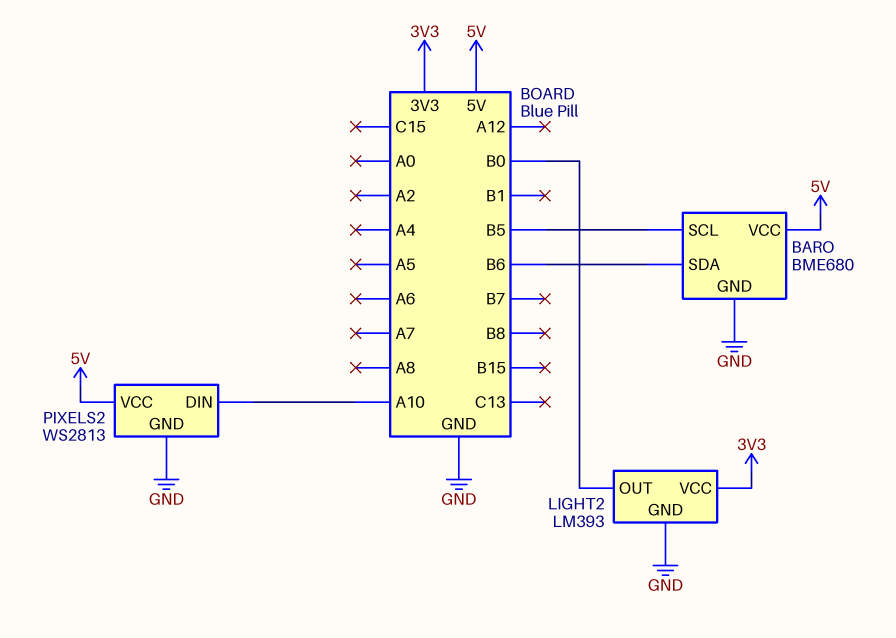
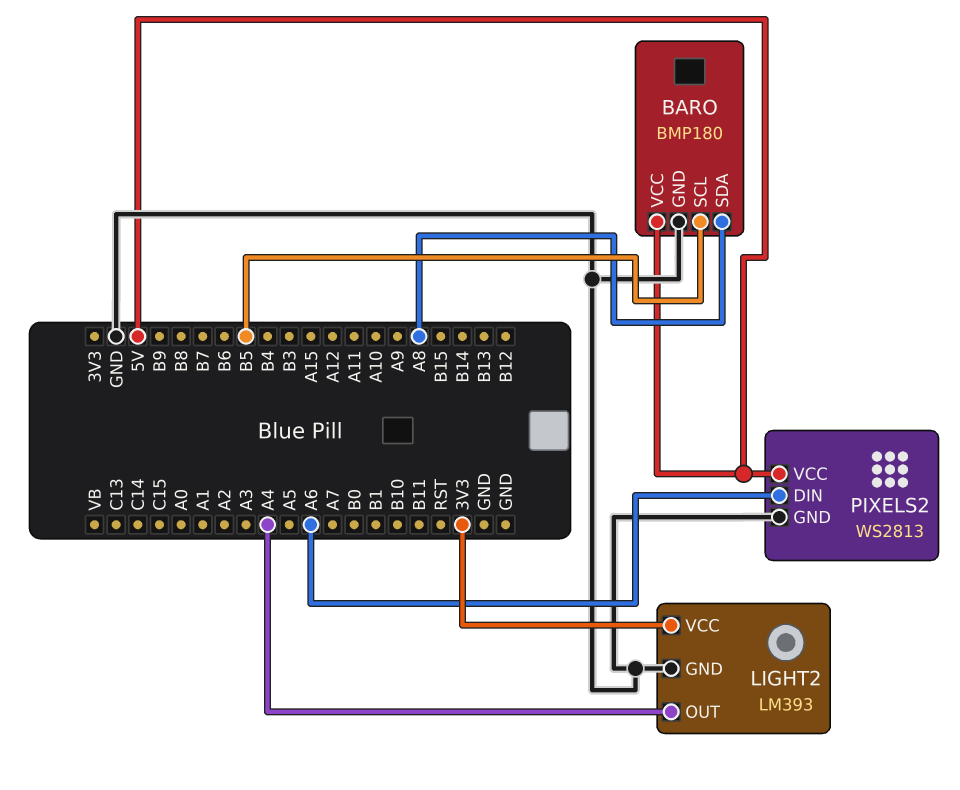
BARO: BME680 -> BMP180
BARO pin SDA: B6 -> A8
LIGHT2 pin OUT: B0 -> A4
PIXELS2 pin DIN: A10 -> A6

